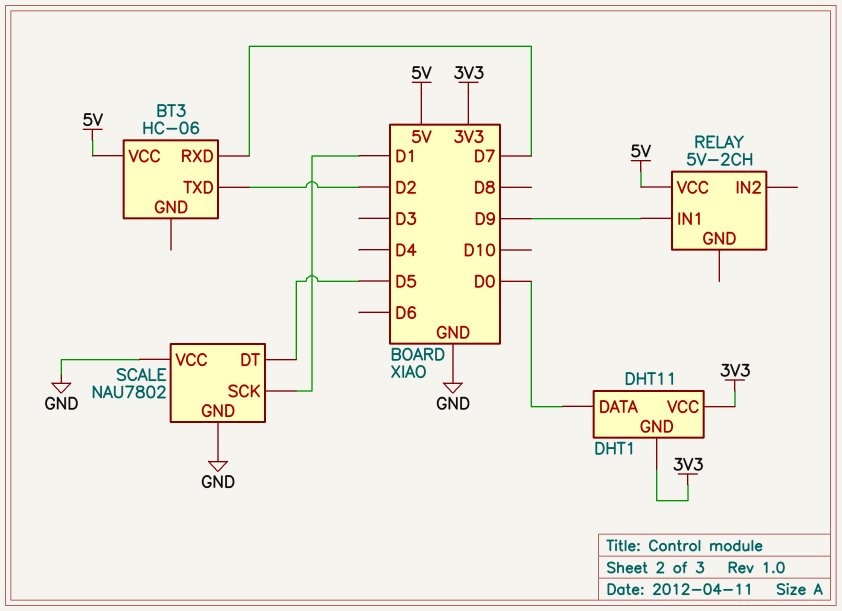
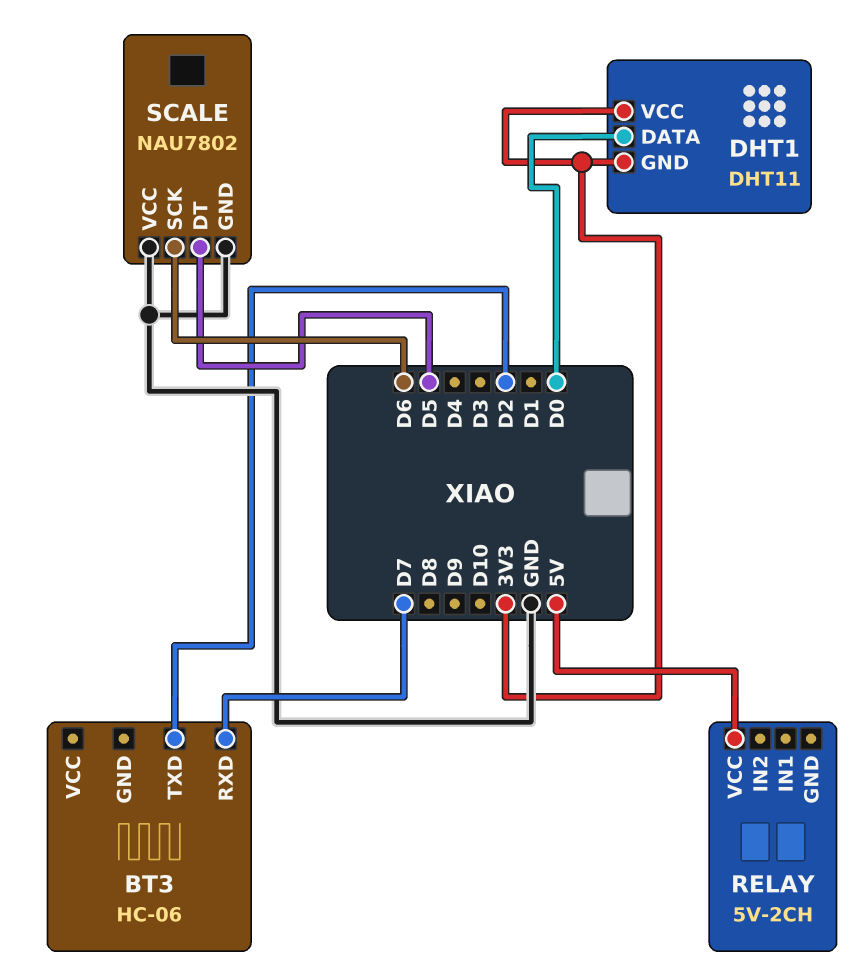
BT3 pin VCC: 5V -> none
RELAY pin IN1: D9 -> none
SCALE pin SCK: D1 -> D6

